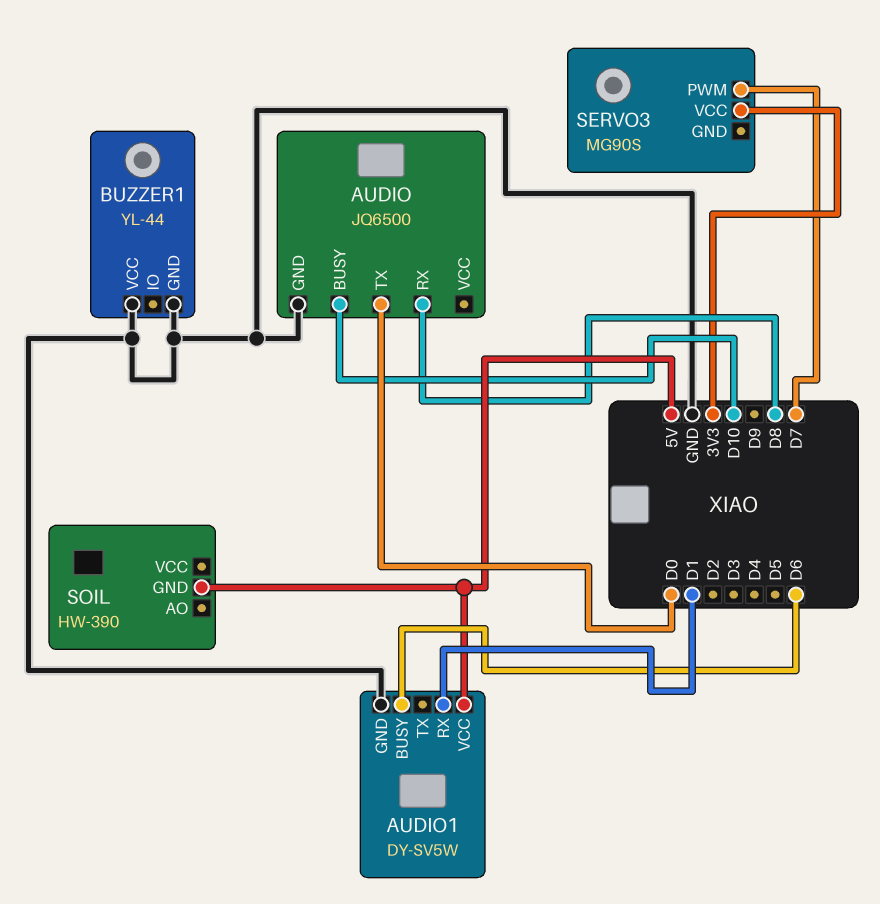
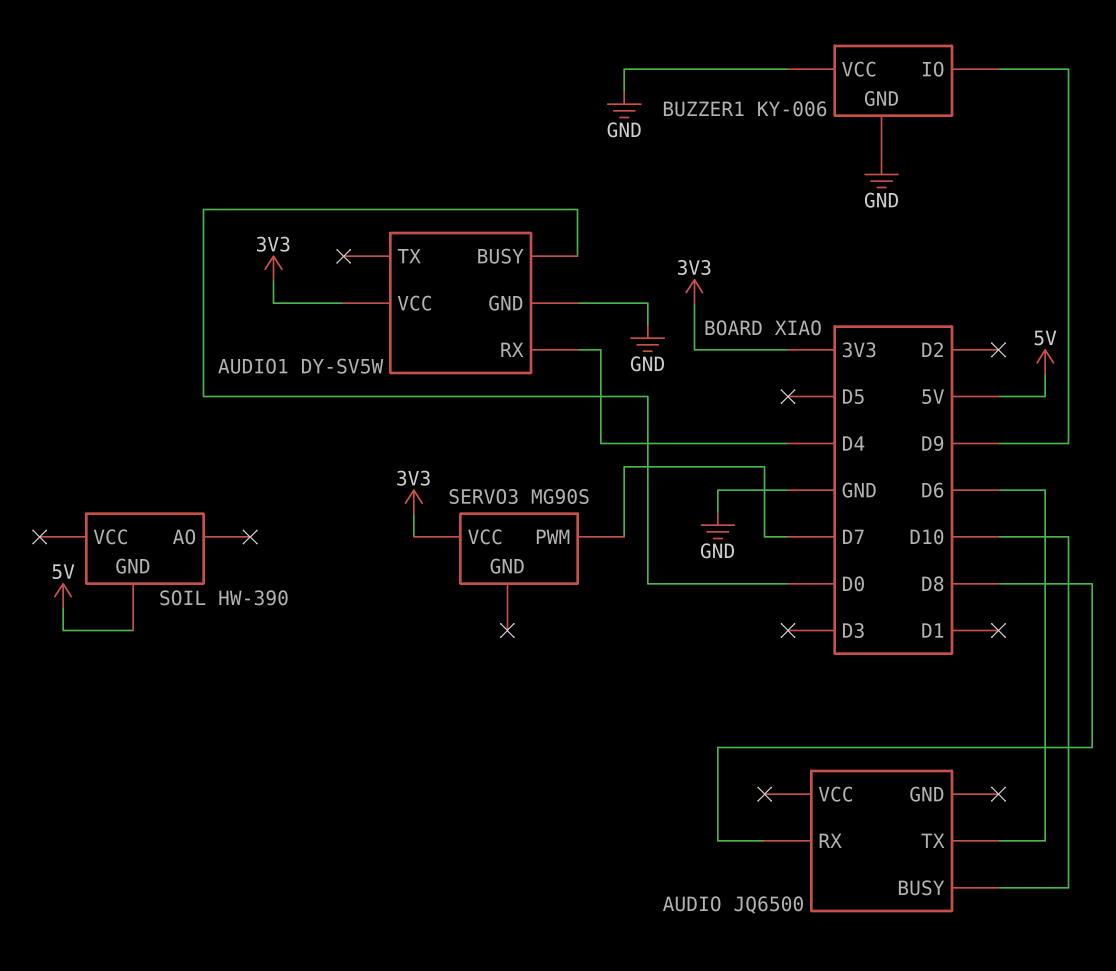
AUDIO pin GND: GND -> none
AUDIO pin TX: D0 -> D6
AUDIO1 pin BUSY: D6 -> D0
AUDIO1 pin RX: D1 -> D4
AUDIO1 pin VCC: 5V -> 3V3
BUZZER1: YL-44 -> KY-006
BUZZER1 pin IO: none -> D9

